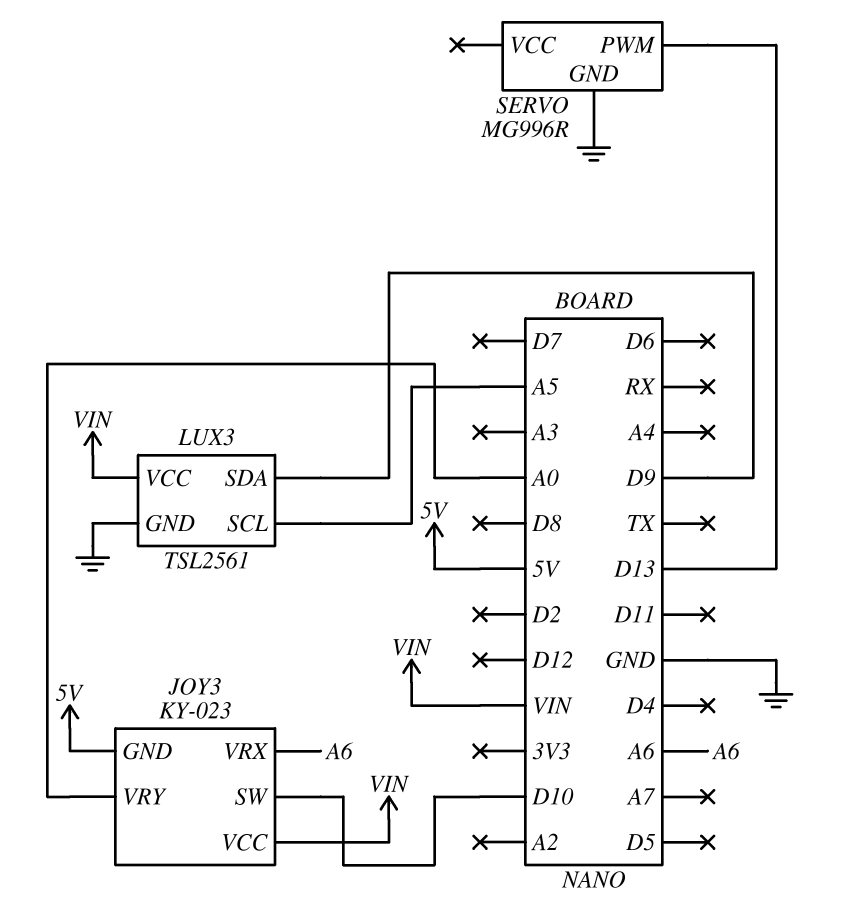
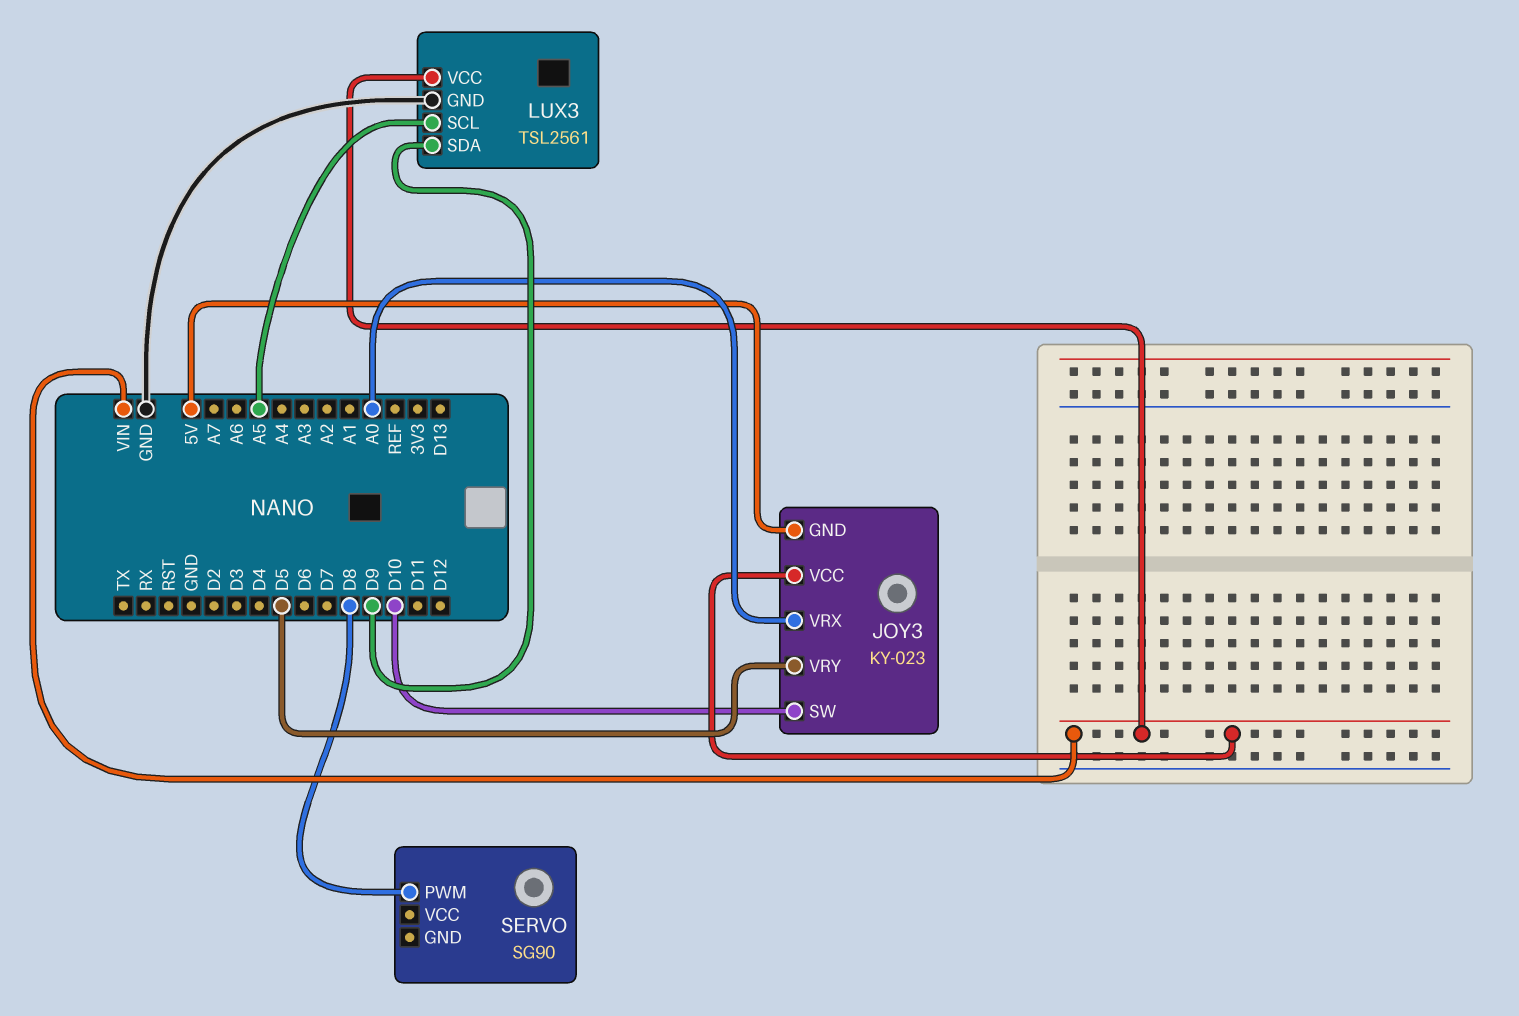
JOY3 pin VRX: A6 -> A0
JOY3 pin VRY: A0 -> D5
SERVO: MG996R -> SG90
SERVO pin GND: GND -> none
SERVO pin PWM: D13 -> D8

